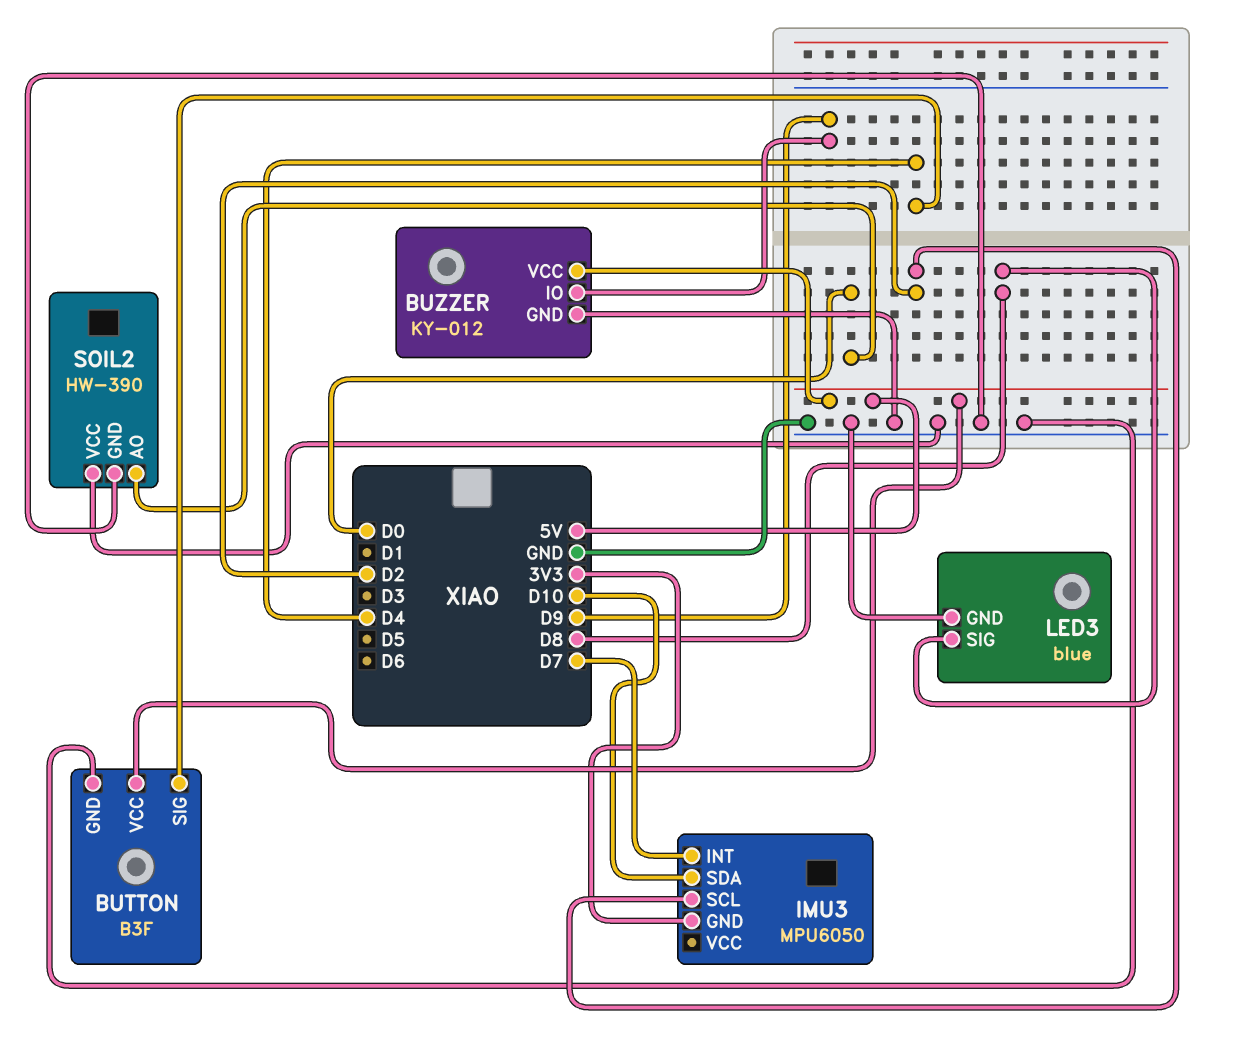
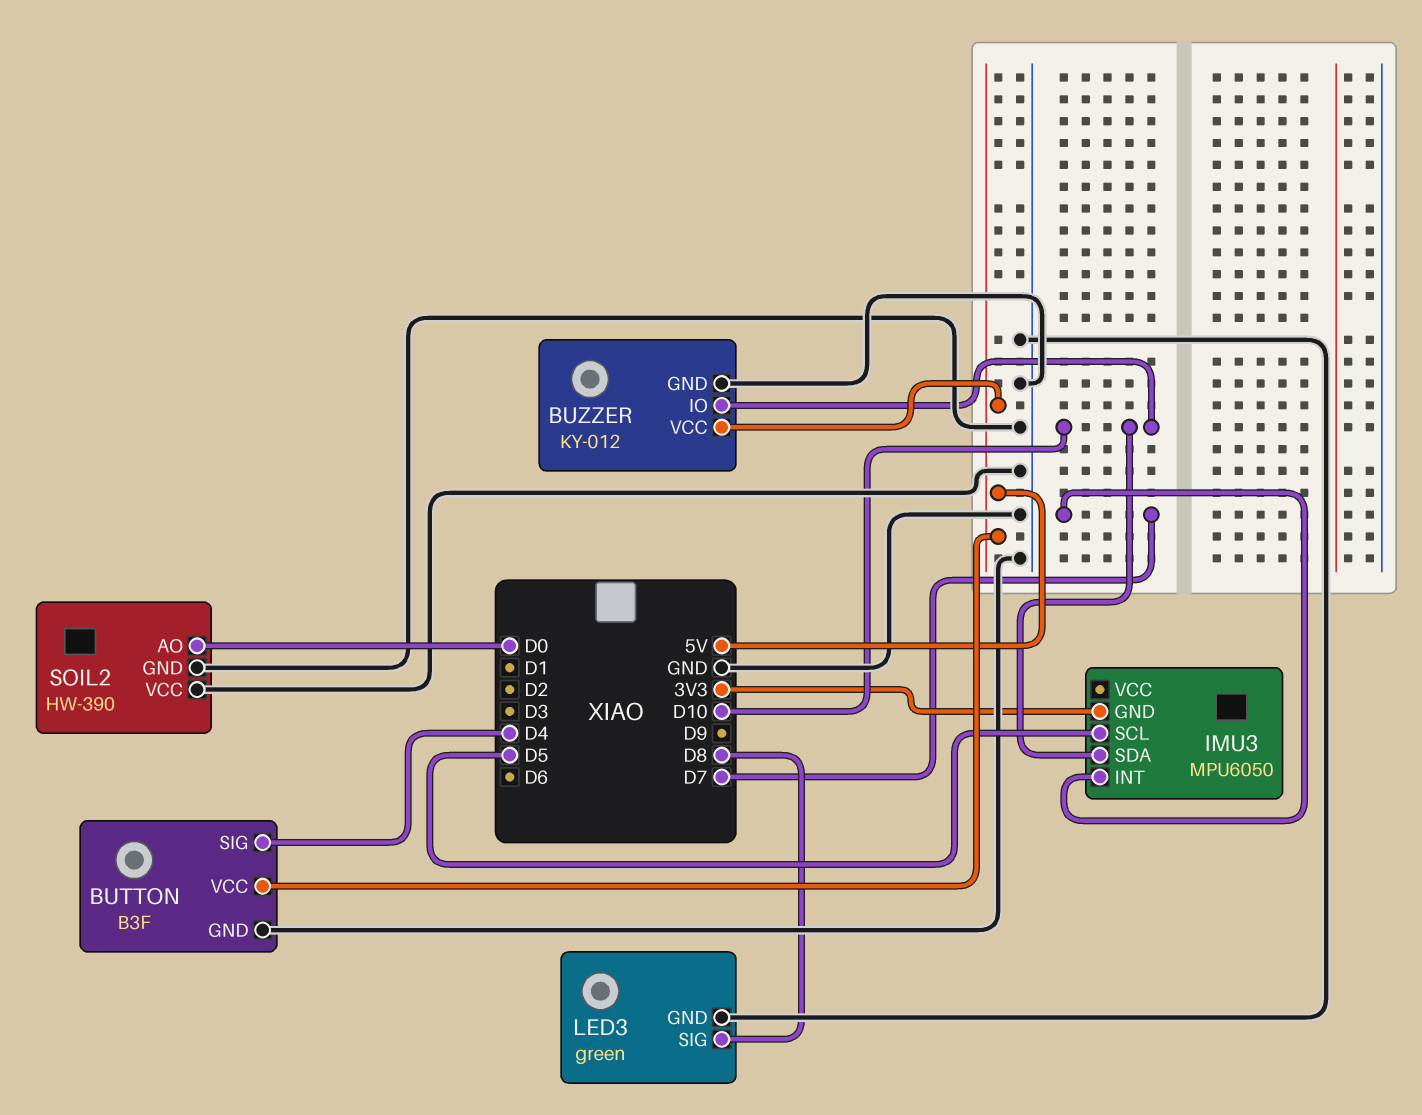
BUZZER pin IO: D9 -> D10
IMU3 pin SCL: D2 -> D5
LED3: blue -> green

